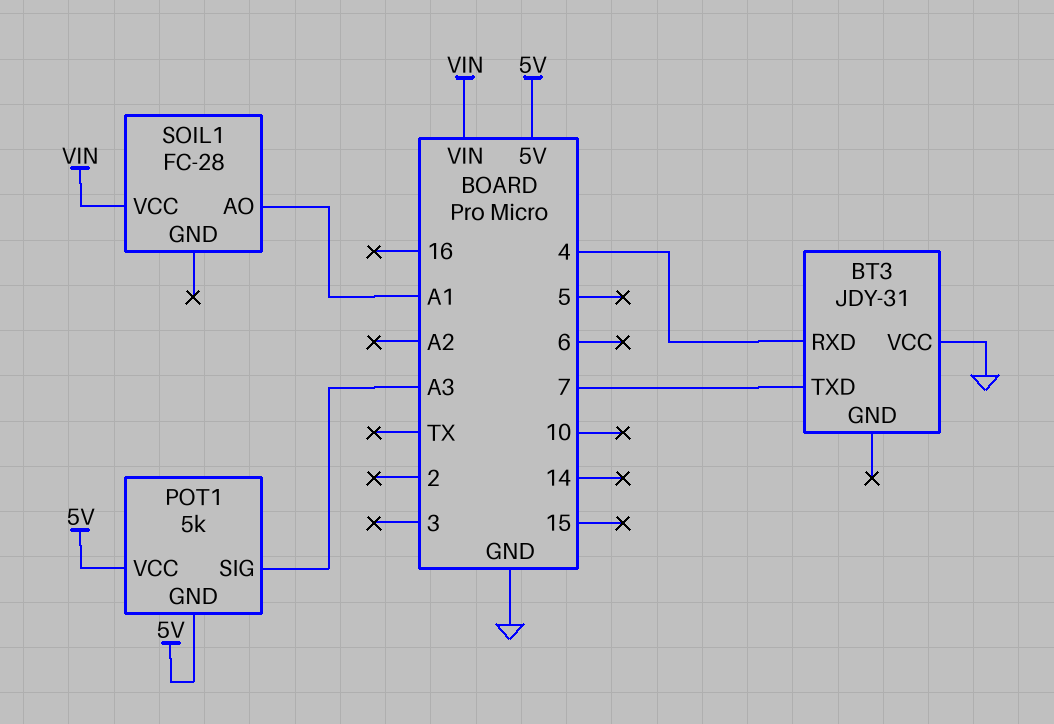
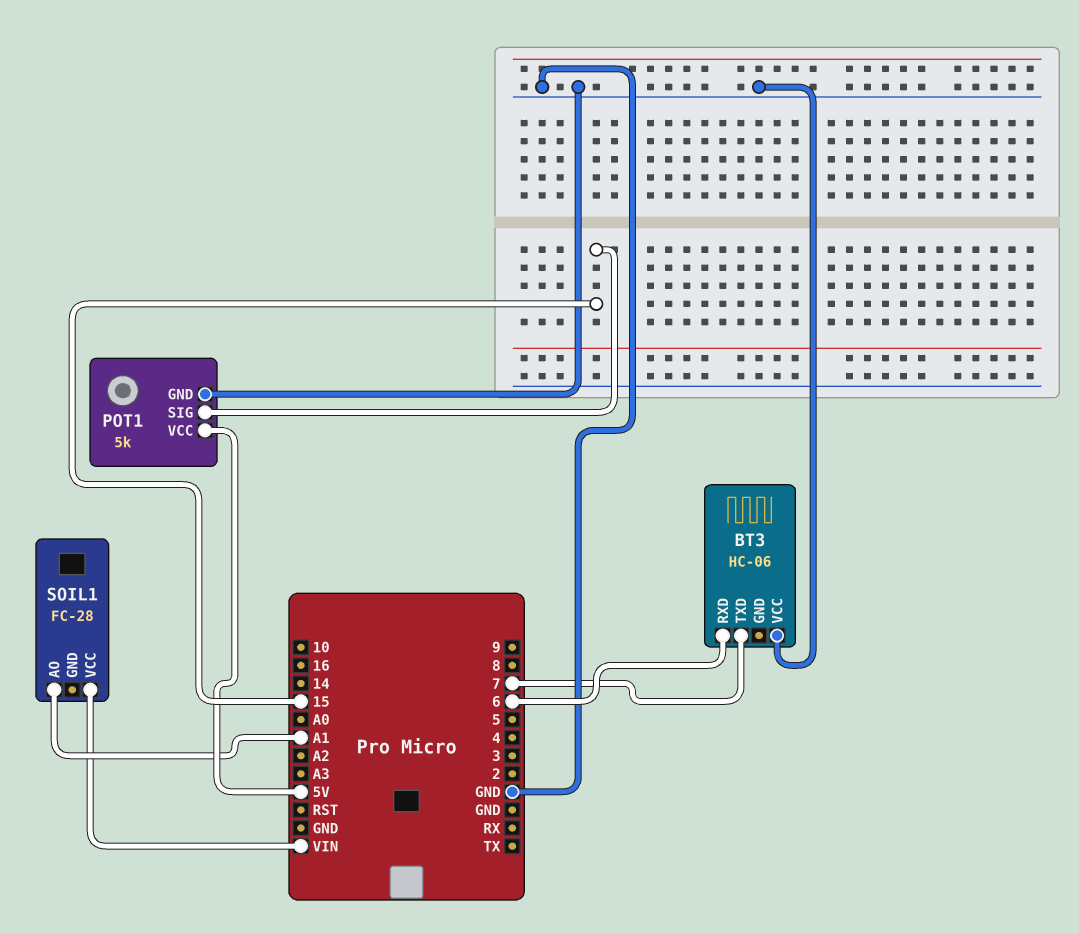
BT3: JDY-31 -> HC-06
BT3 pin RXD: 4 -> 6
POT1 pin GND: 5V -> GND
POT1 pin SIG: A3 -> 15

